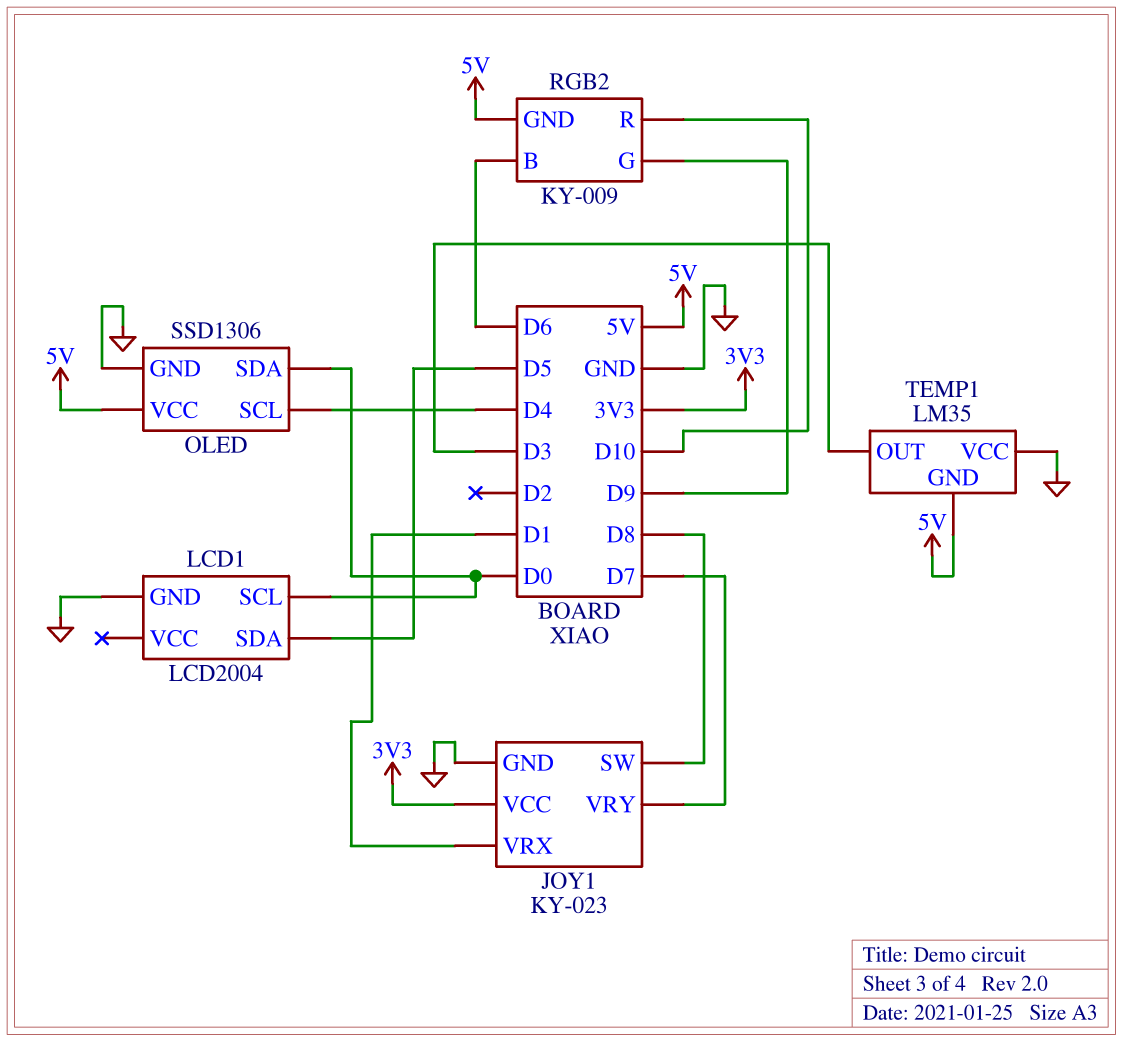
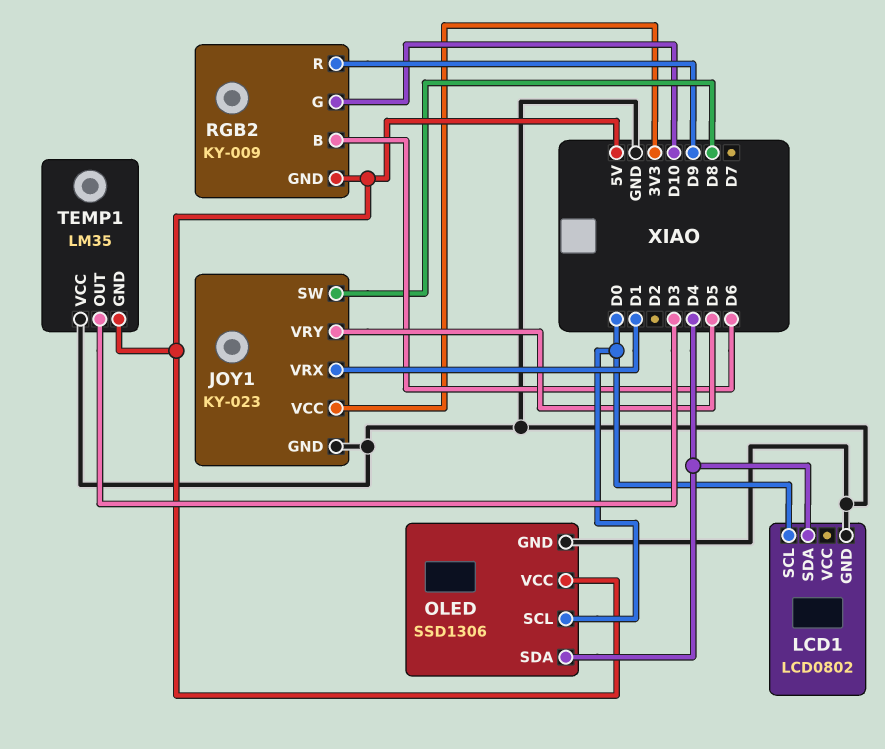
JOY1 pin VRY: D7 -> D5
LCD1: LCD2004 -> LCD0802
LCD1 pin SDA: D5 -> D4
OLED pin SCL: D4 -> D0
OLED pin SDA: D0 -> D4
RGB2 pin G: D9 -> D10
RGB2 pin R: D10 -> D9

